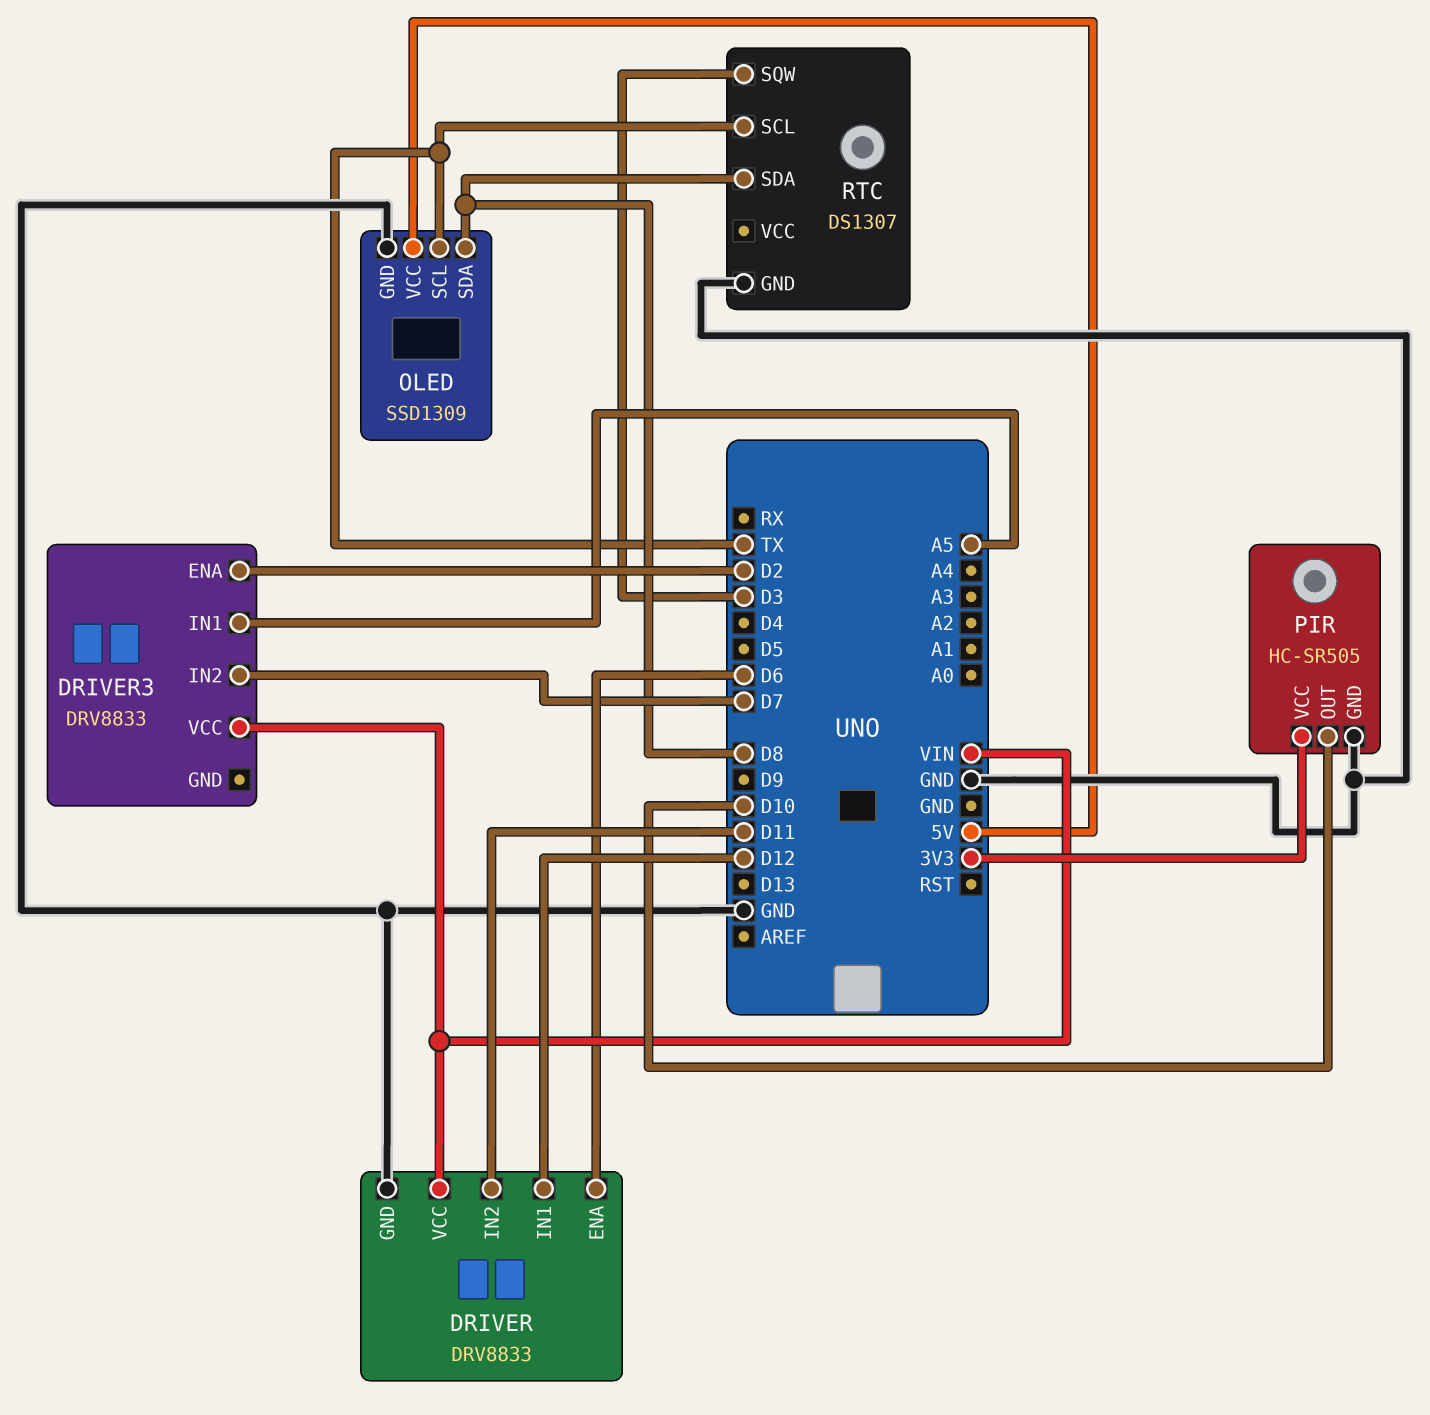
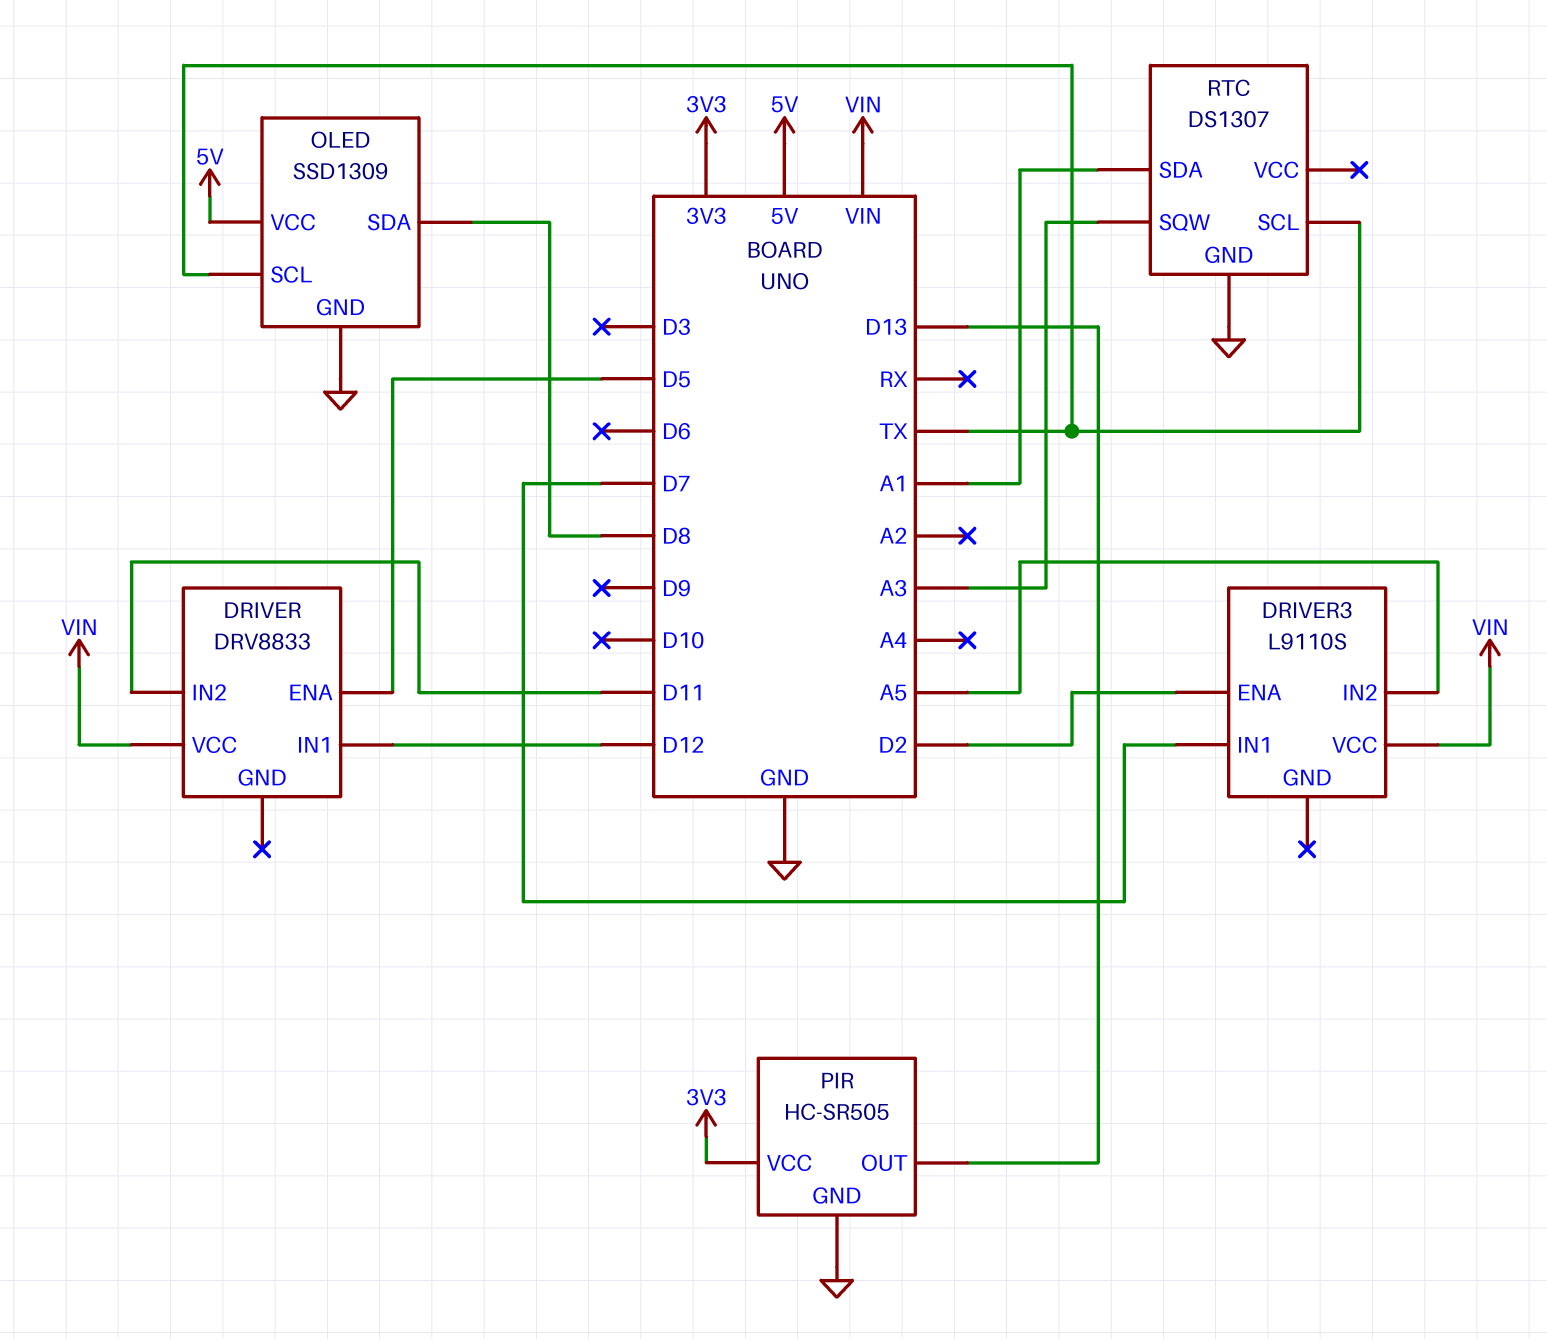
DRIVER pin ENA: D6 -> D5
DRIVER pin GND: GND -> none
DRIVER3: DRV8833 -> L9110S
DRIVER3 pin IN1: A5 -> D7
DRIVER3 pin IN2: D7 -> A5
PIR pin OUT: D10 -> D13
RTC pin SDA: D8 -> A1
RTC pin SQW: D3 -> A3

